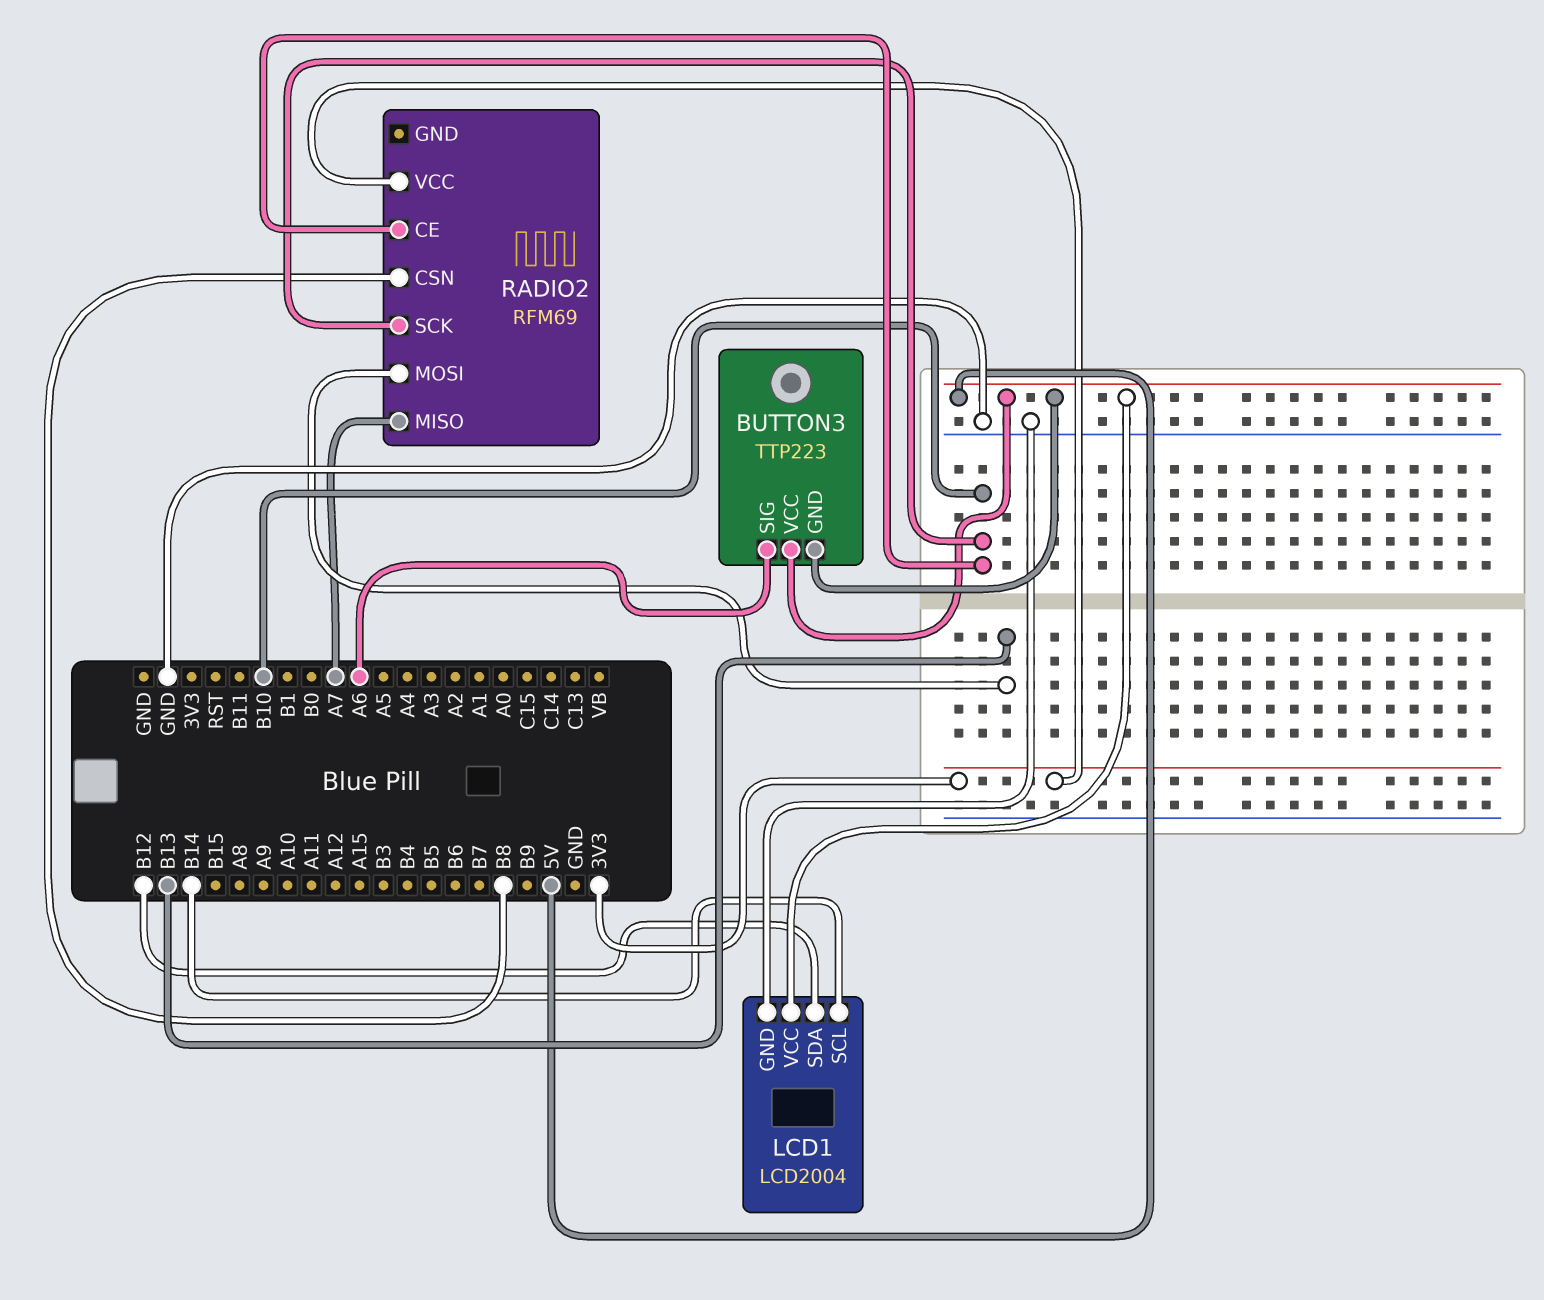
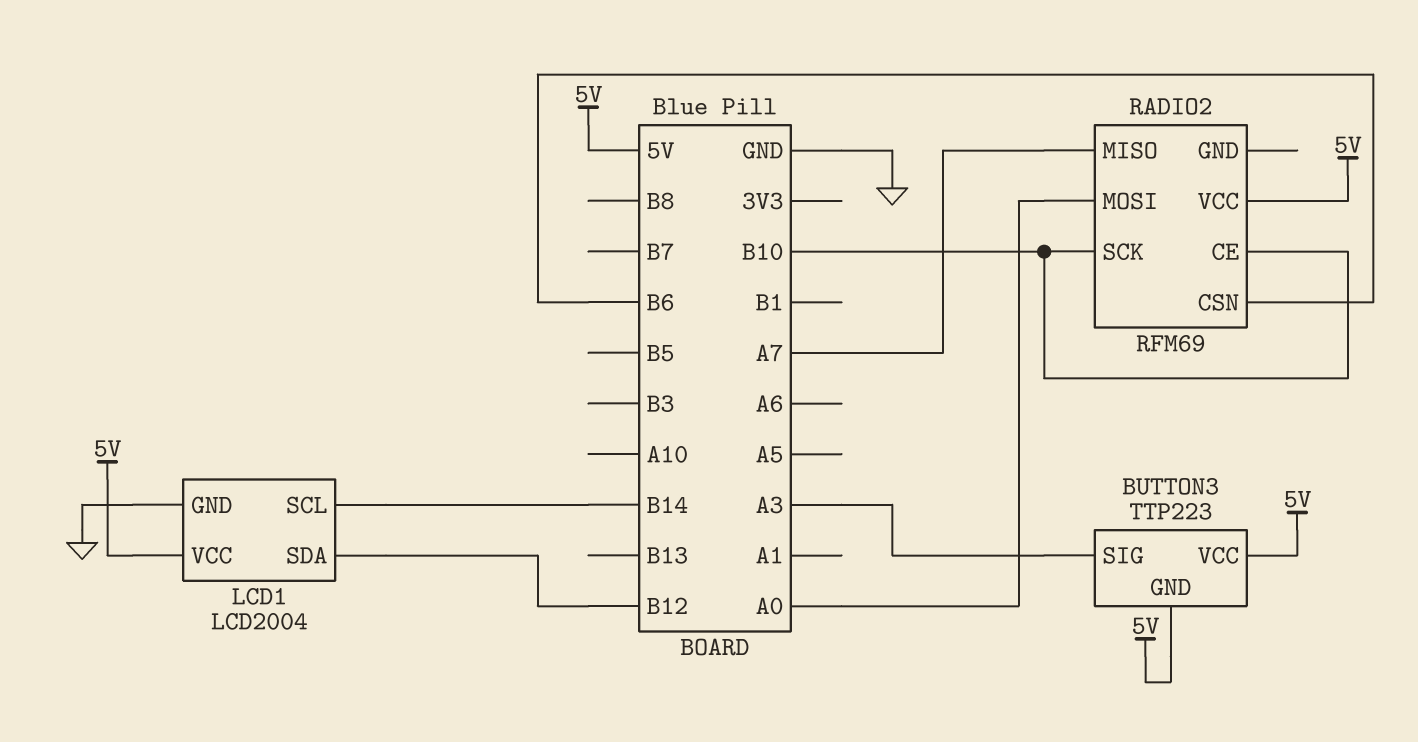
BUTTON3 pin SIG: A6 -> A3
RADIO2 pin CSN: B8 -> B6
RADIO2 pin MOSI: B13 -> A0
RADIO2 pin VCC: 3V3 -> 5V

